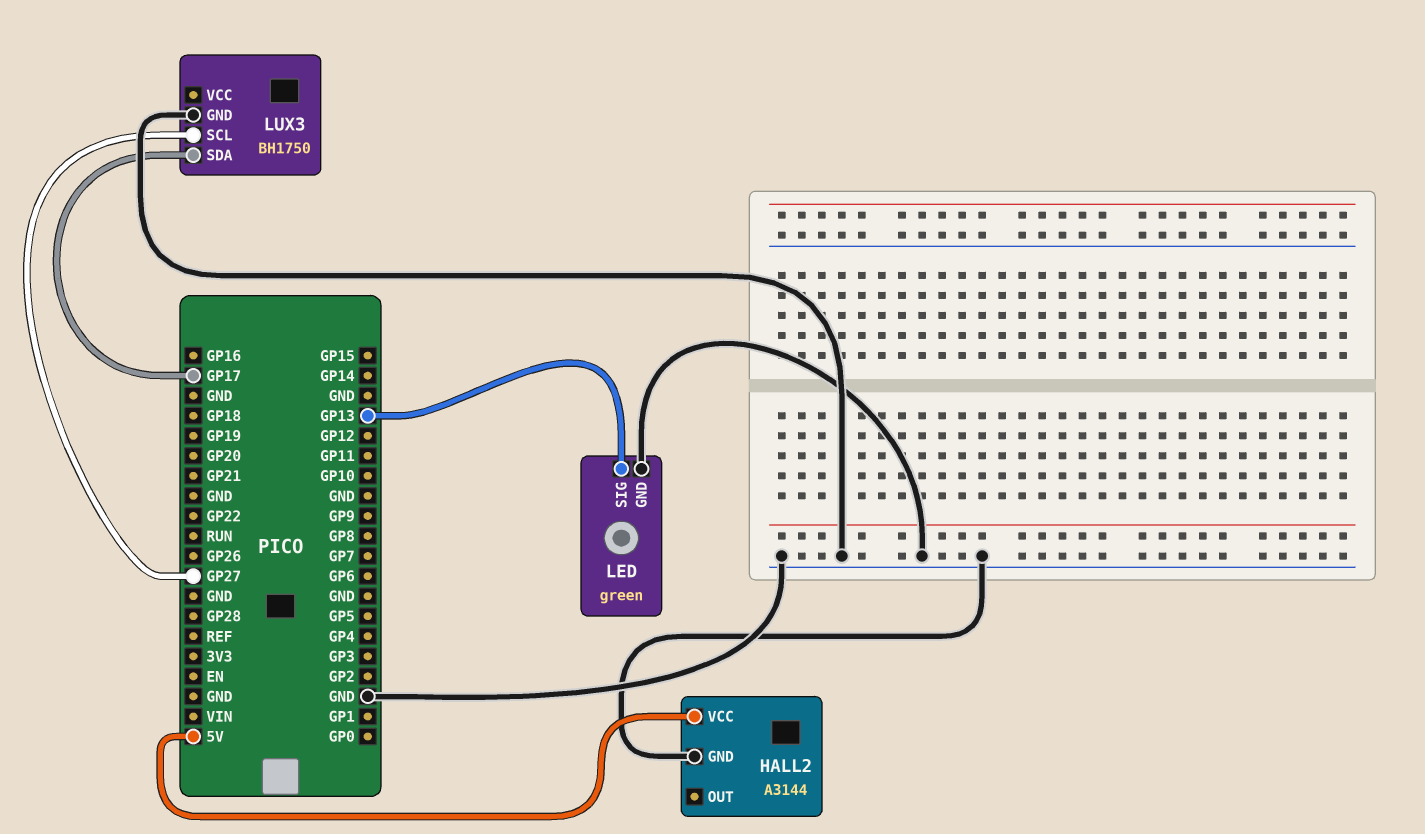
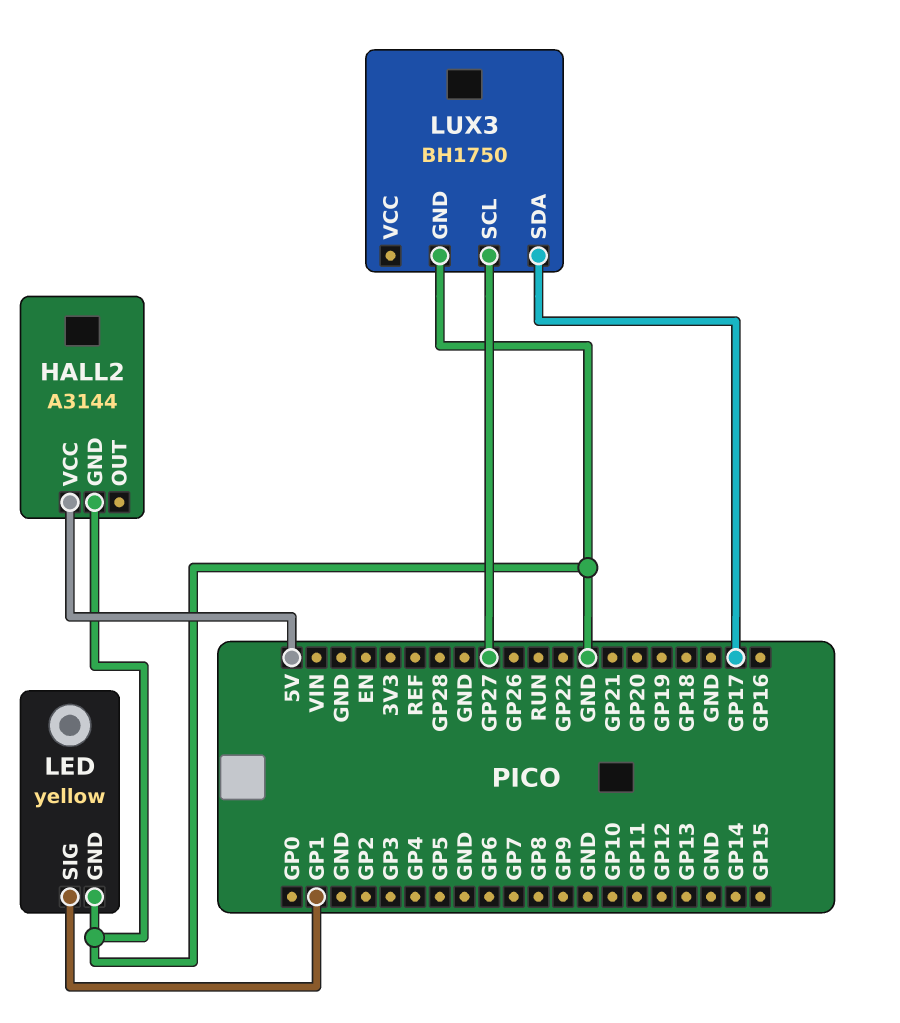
LED: green -> yellow
LED pin SIG: GP13 -> GP1

